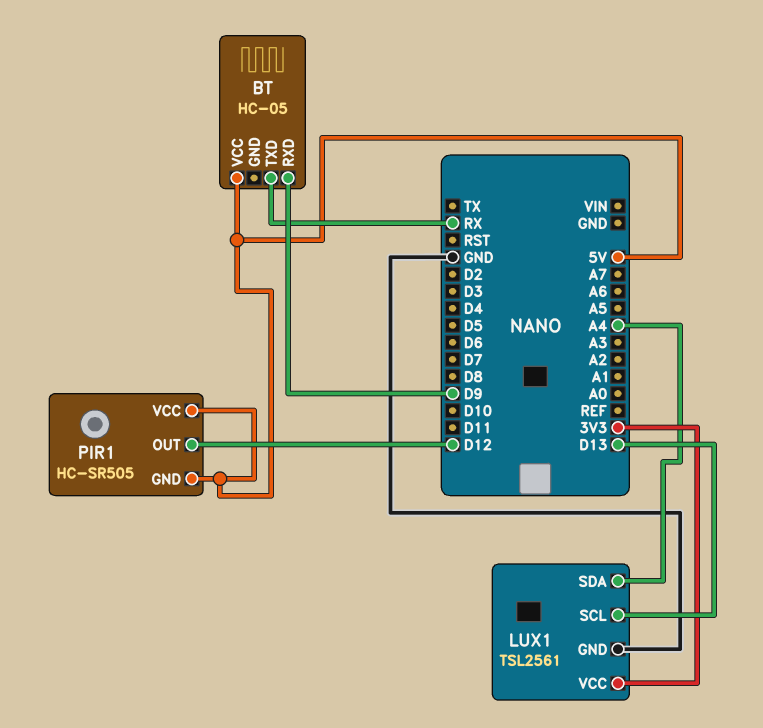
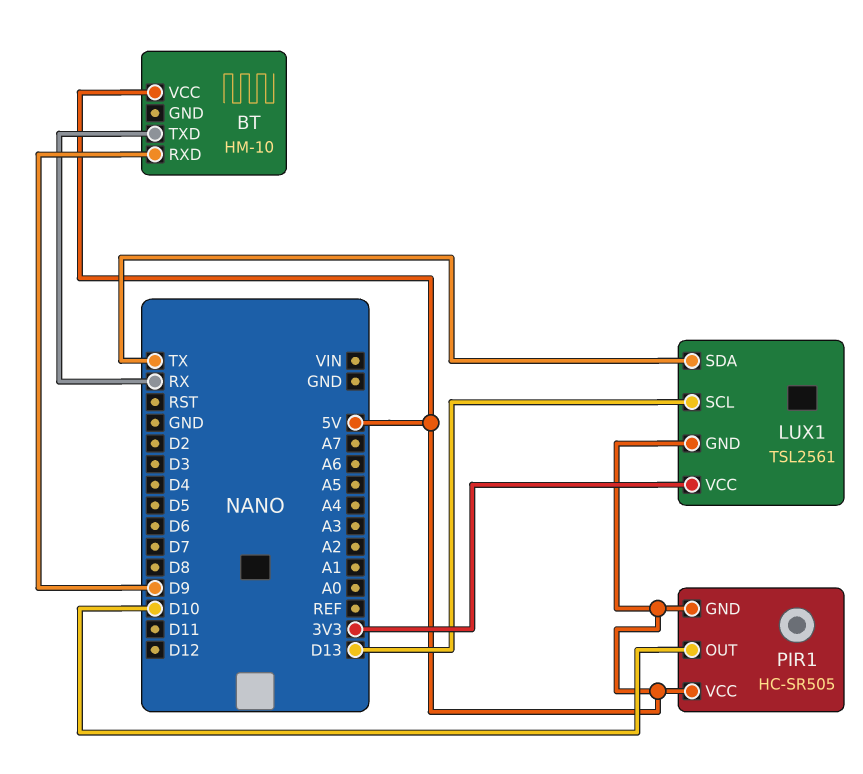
BT: HC-05 -> HM-10
LUX1 pin GND: GND -> 5V
LUX1 pin SDA: A4 -> TX
PIR1 pin OUT: D12 -> D10

